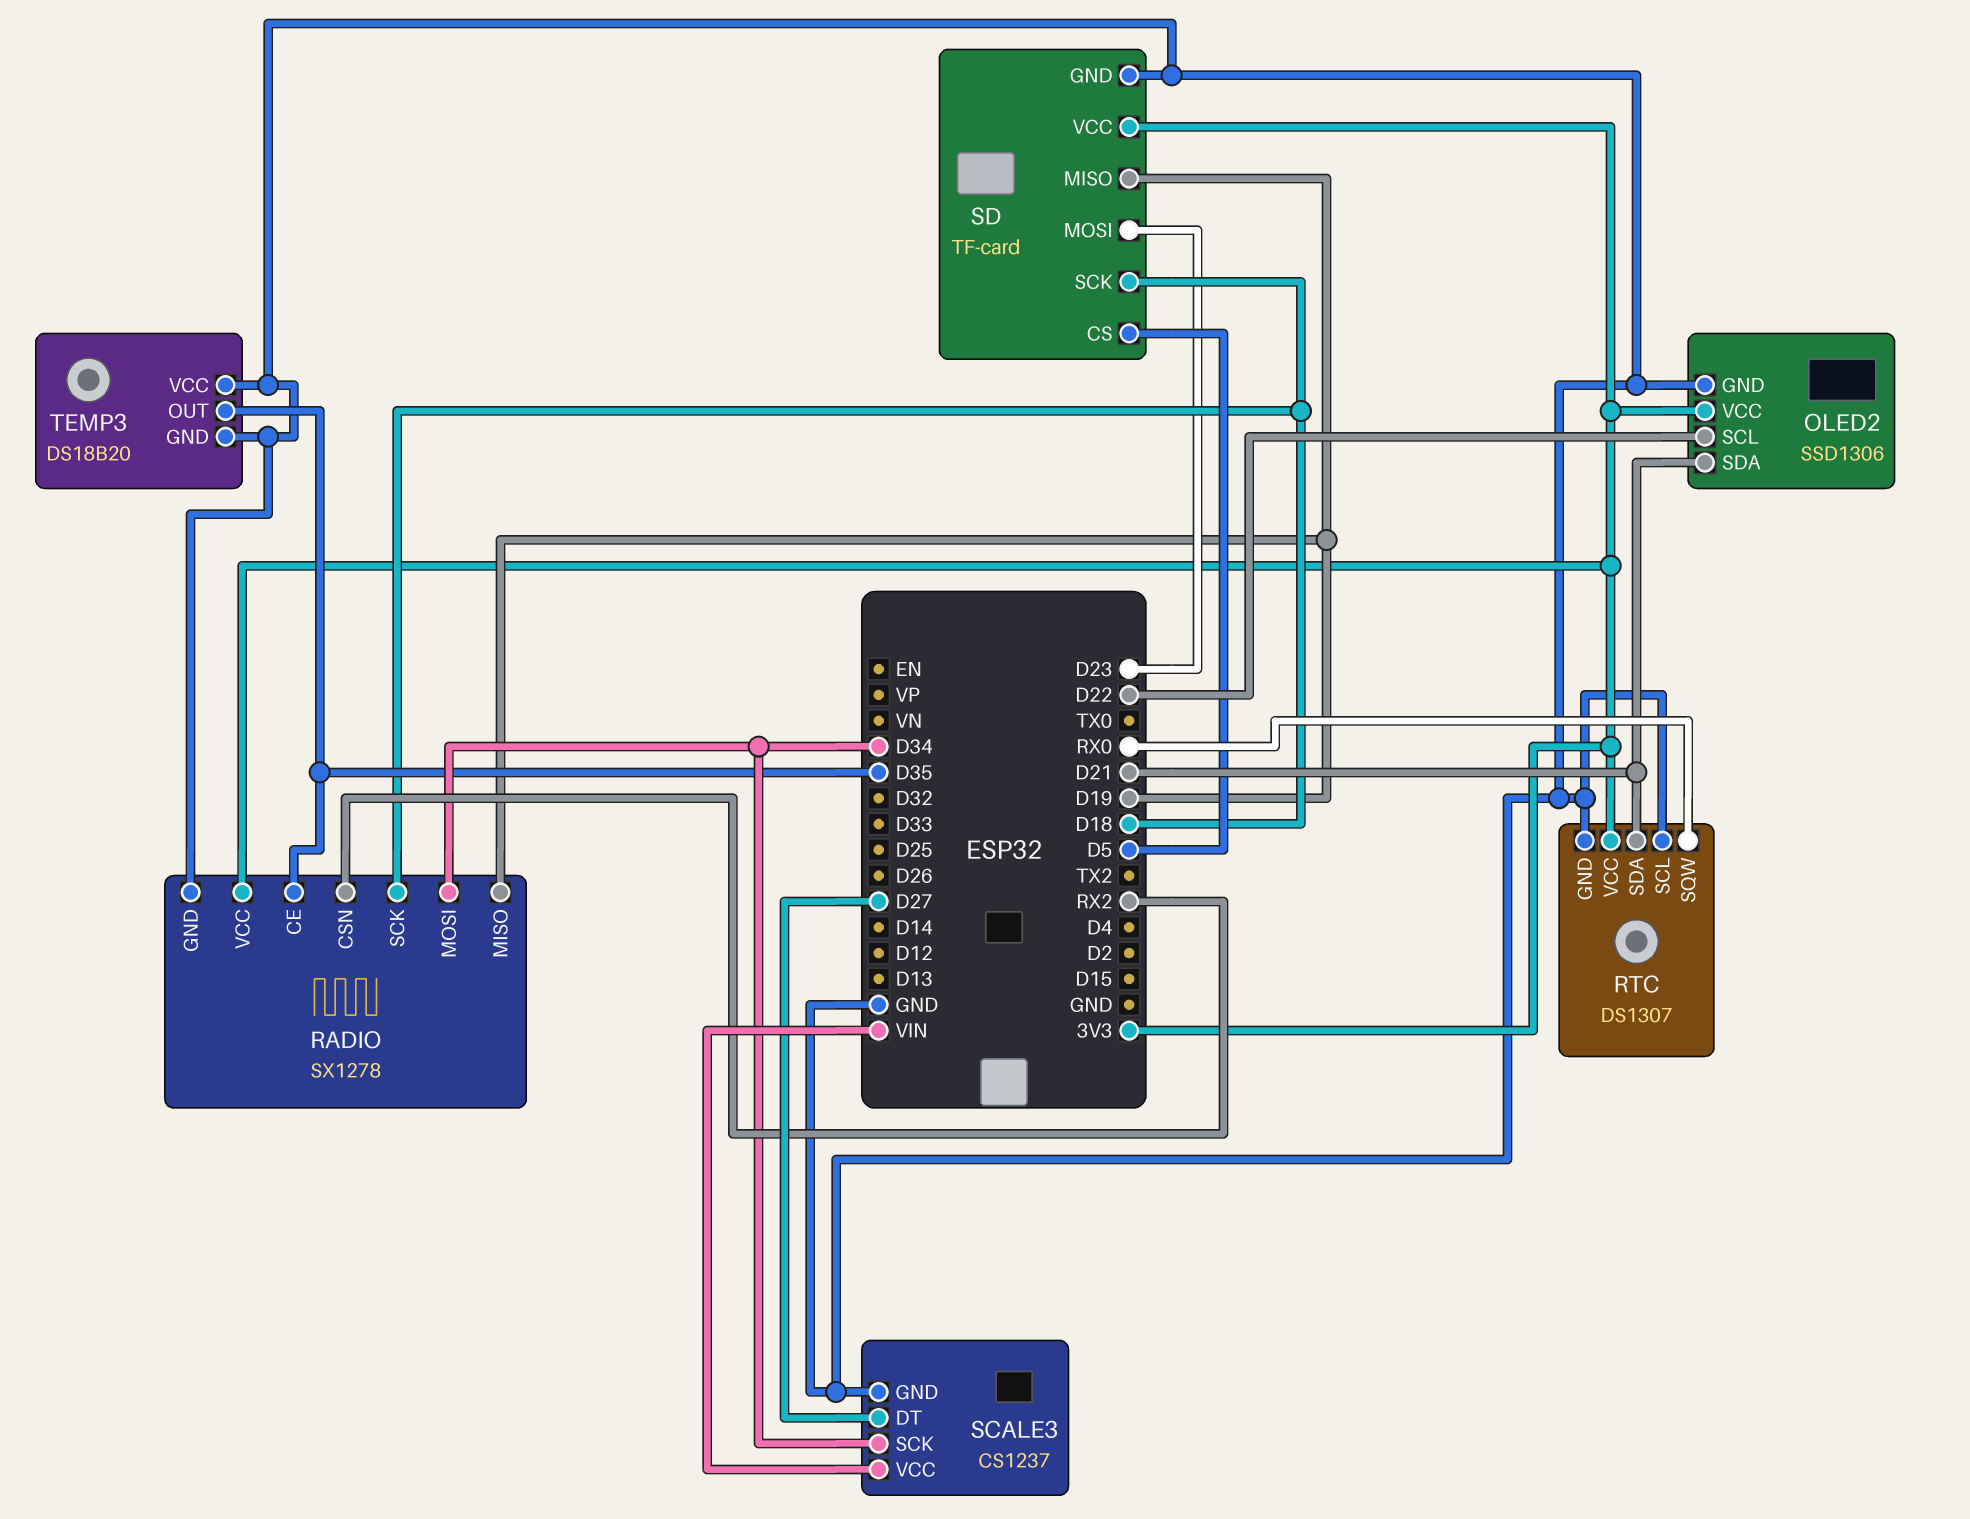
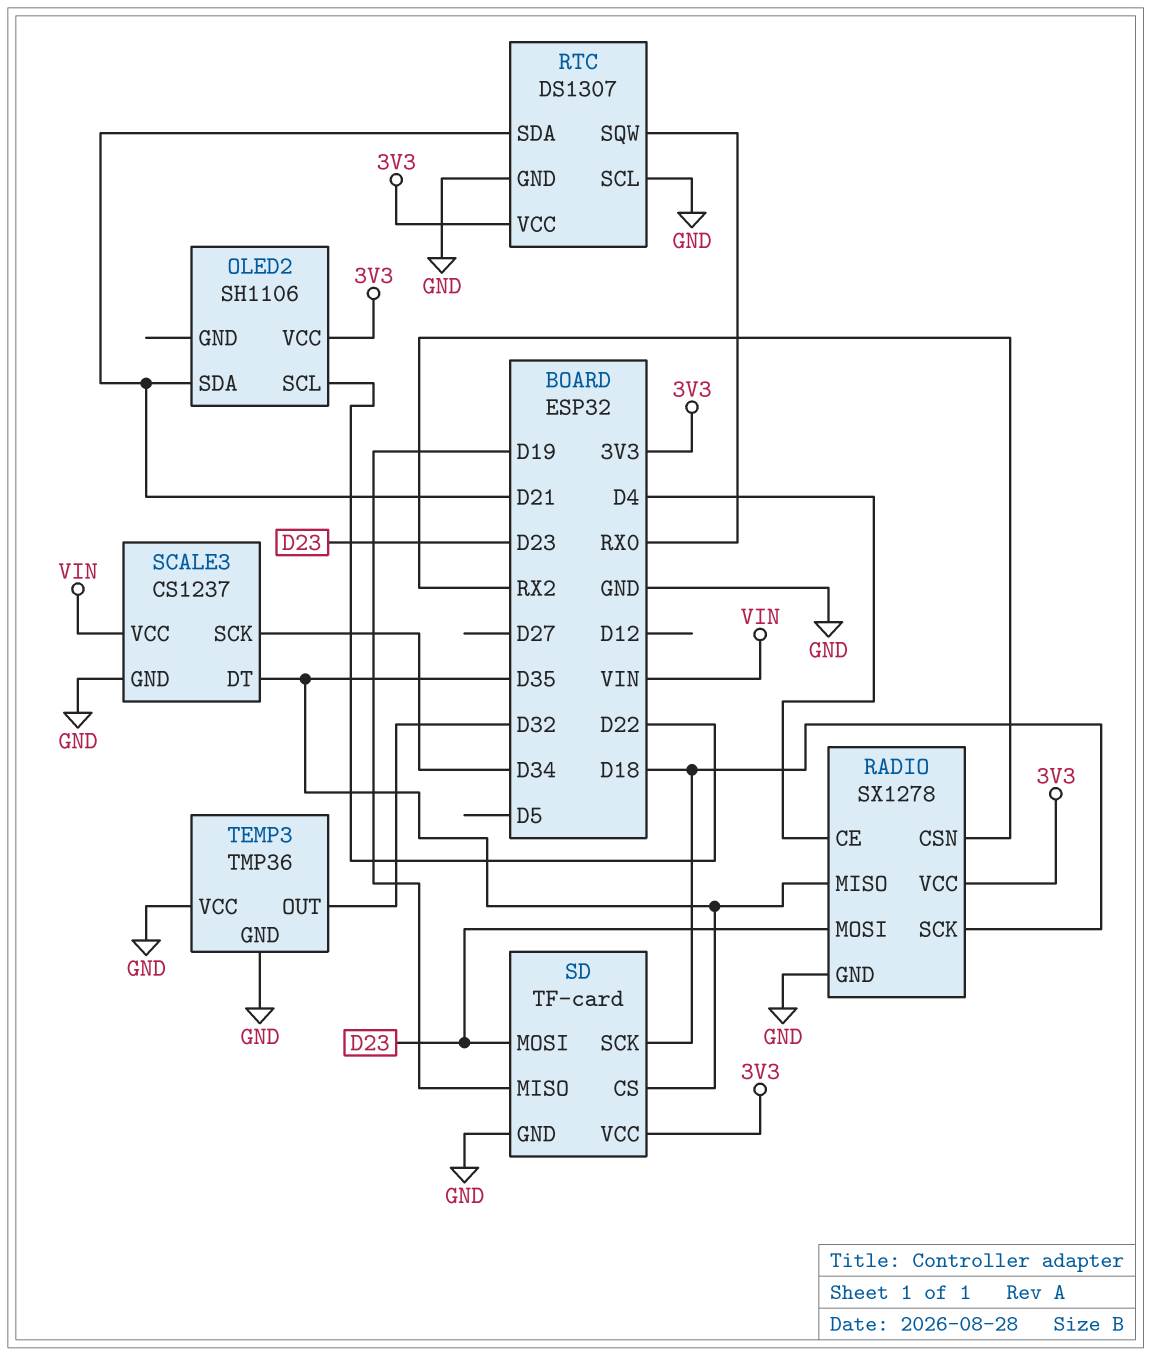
OLED2: SSD1306 -> SH1106
OLED2 pin GND: GND -> none
RADIO pin CE: D35 -> D4
RADIO pin MISO: D19 -> D35
RADIO pin MOSI: D34 -> D23
SCALE3 pin DT: D27 -> D35
SD pin CS: D5 -> D35
TEMP3: DS18B20 -> TMP36
TEMP3 pin OUT: D35 -> D32

